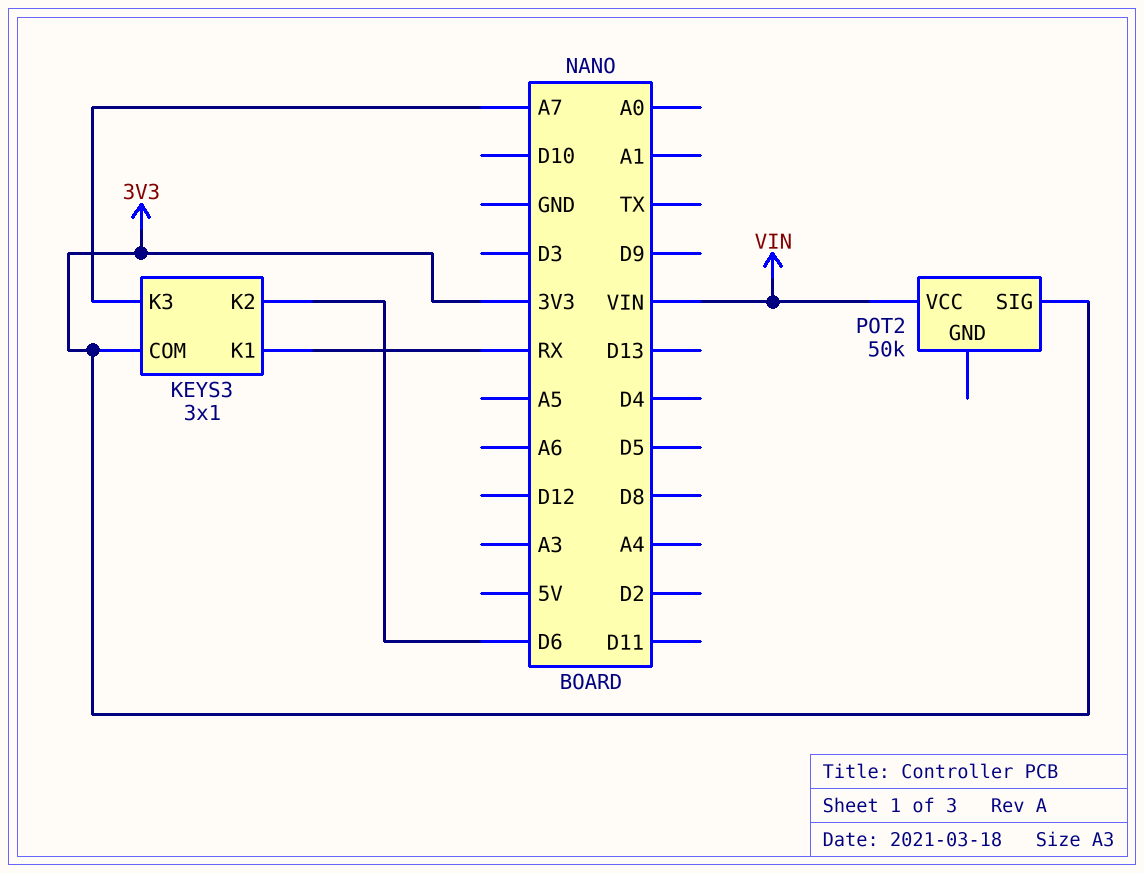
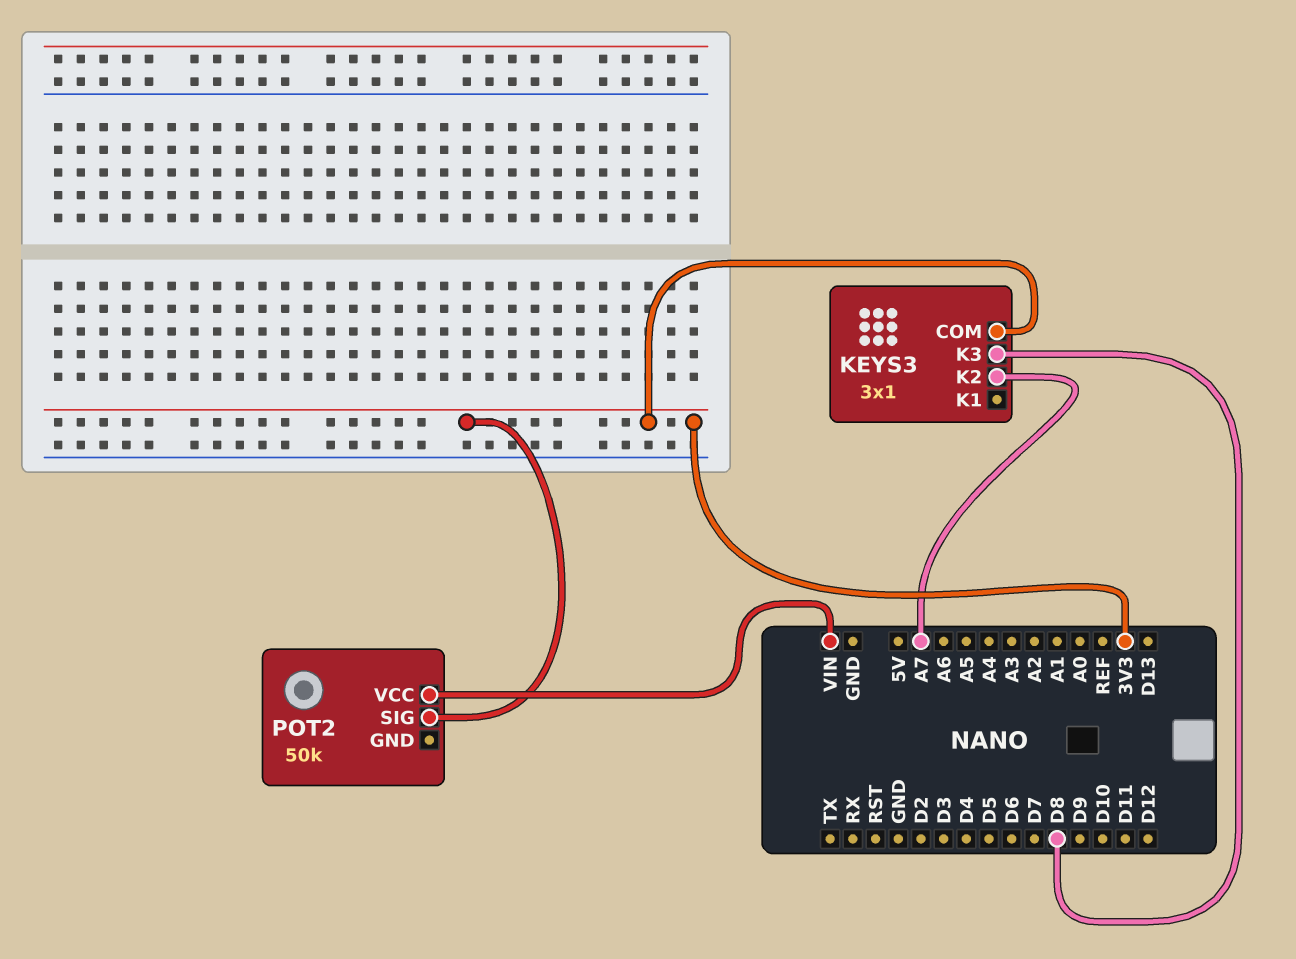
KEYS3 pin K1: RX -> none
KEYS3 pin K2: D6 -> A7
KEYS3 pin K3: A7 -> D8

